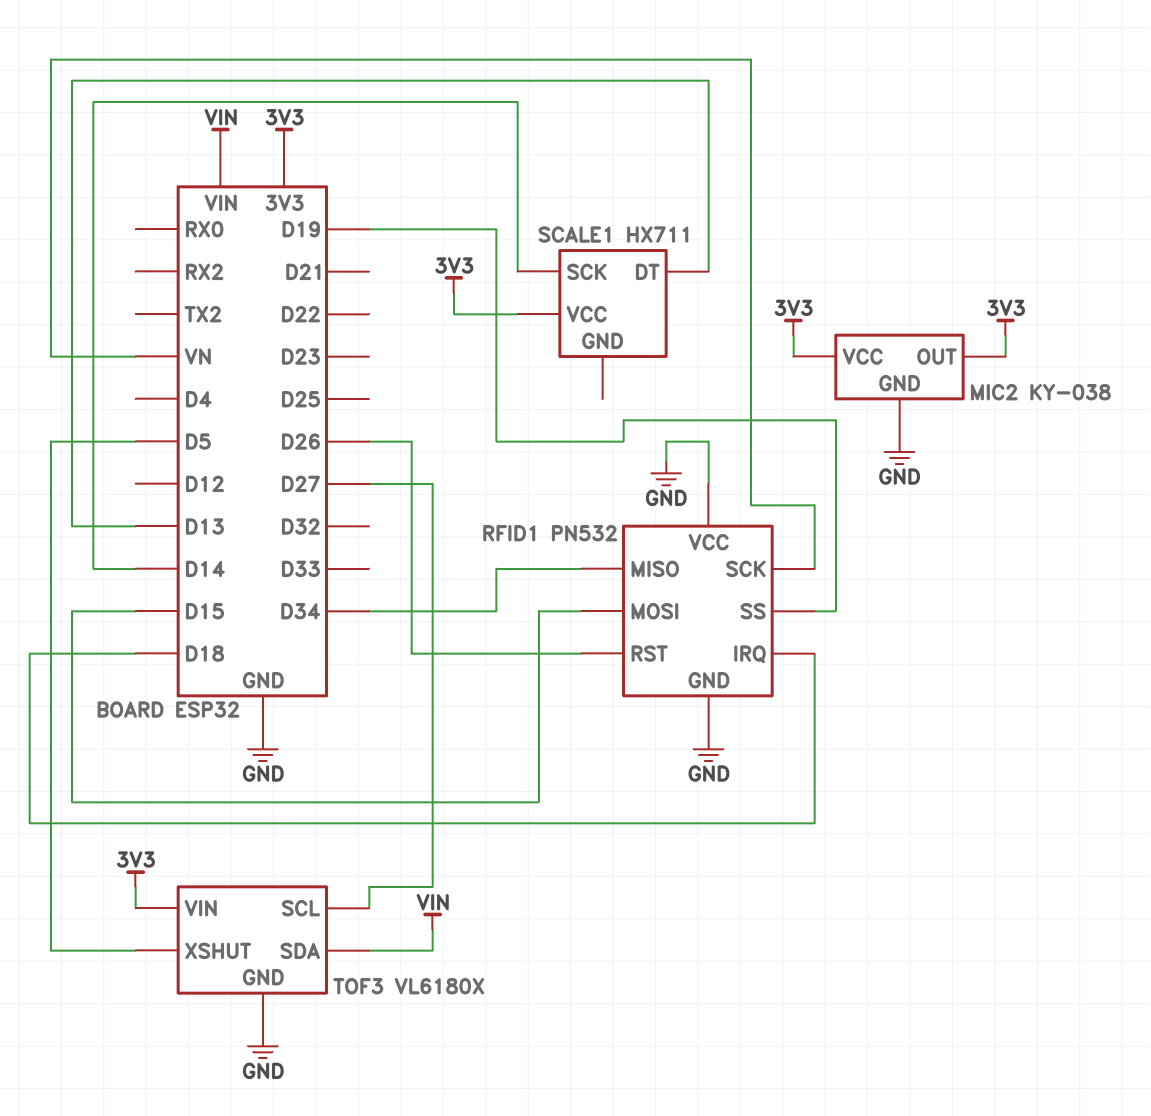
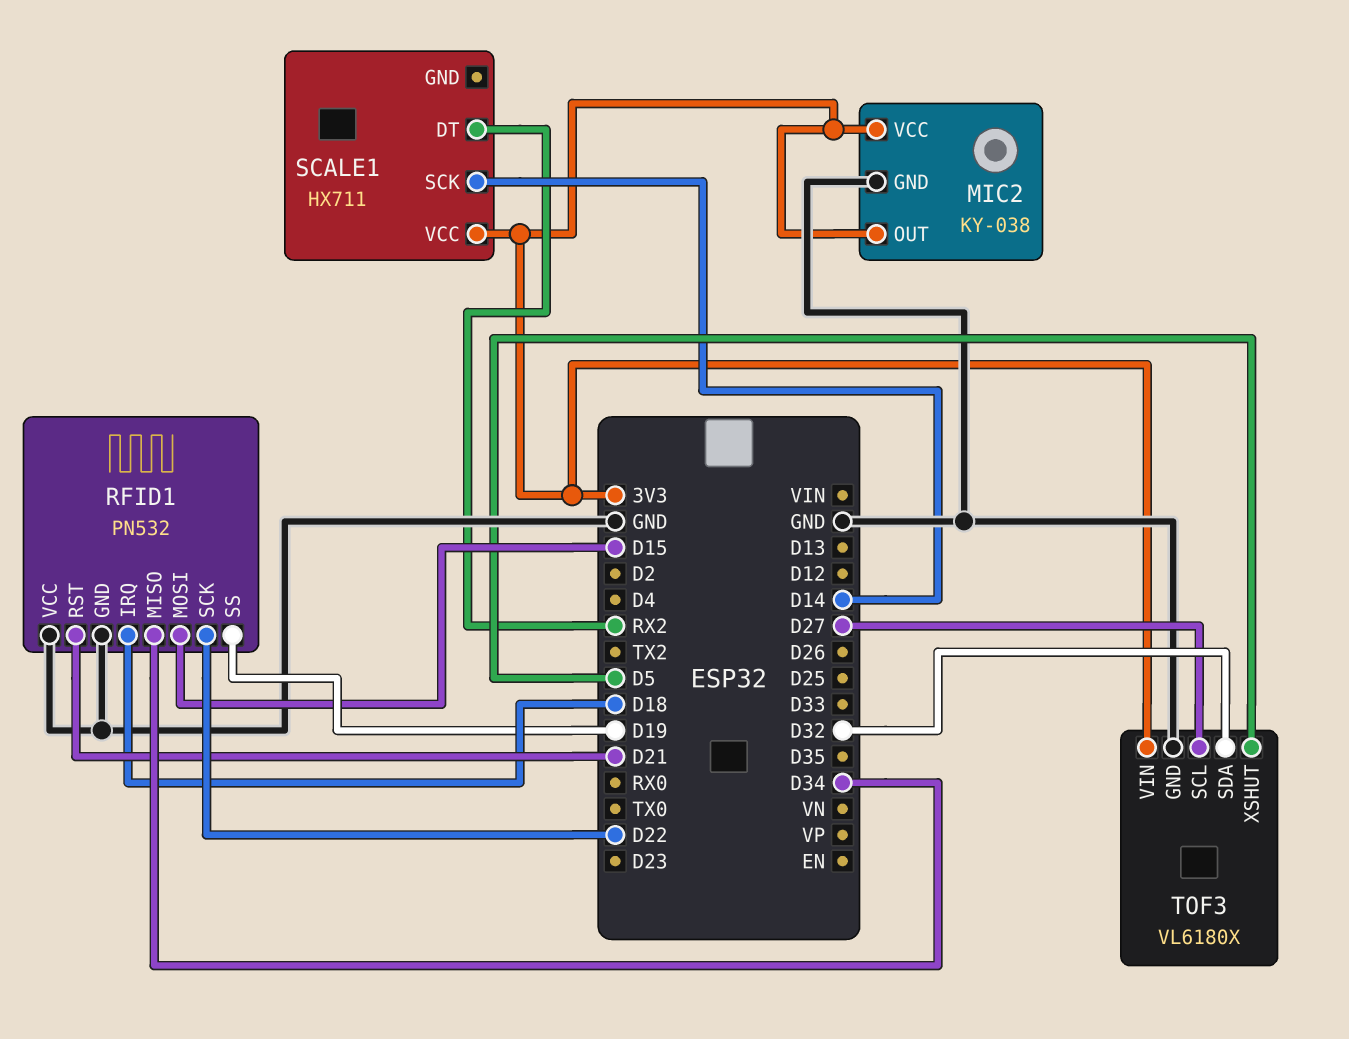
RFID1 pin RST: D26 -> D21
RFID1 pin SCK: VN -> D22
SCALE1 pin DT: D13 -> RX2
TOF3 pin SDA: VIN -> D32

